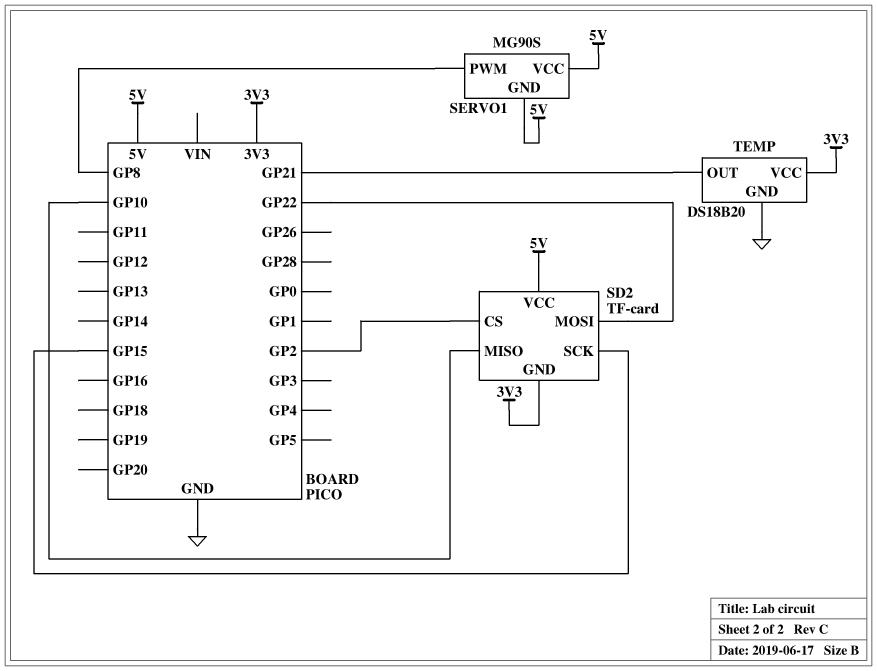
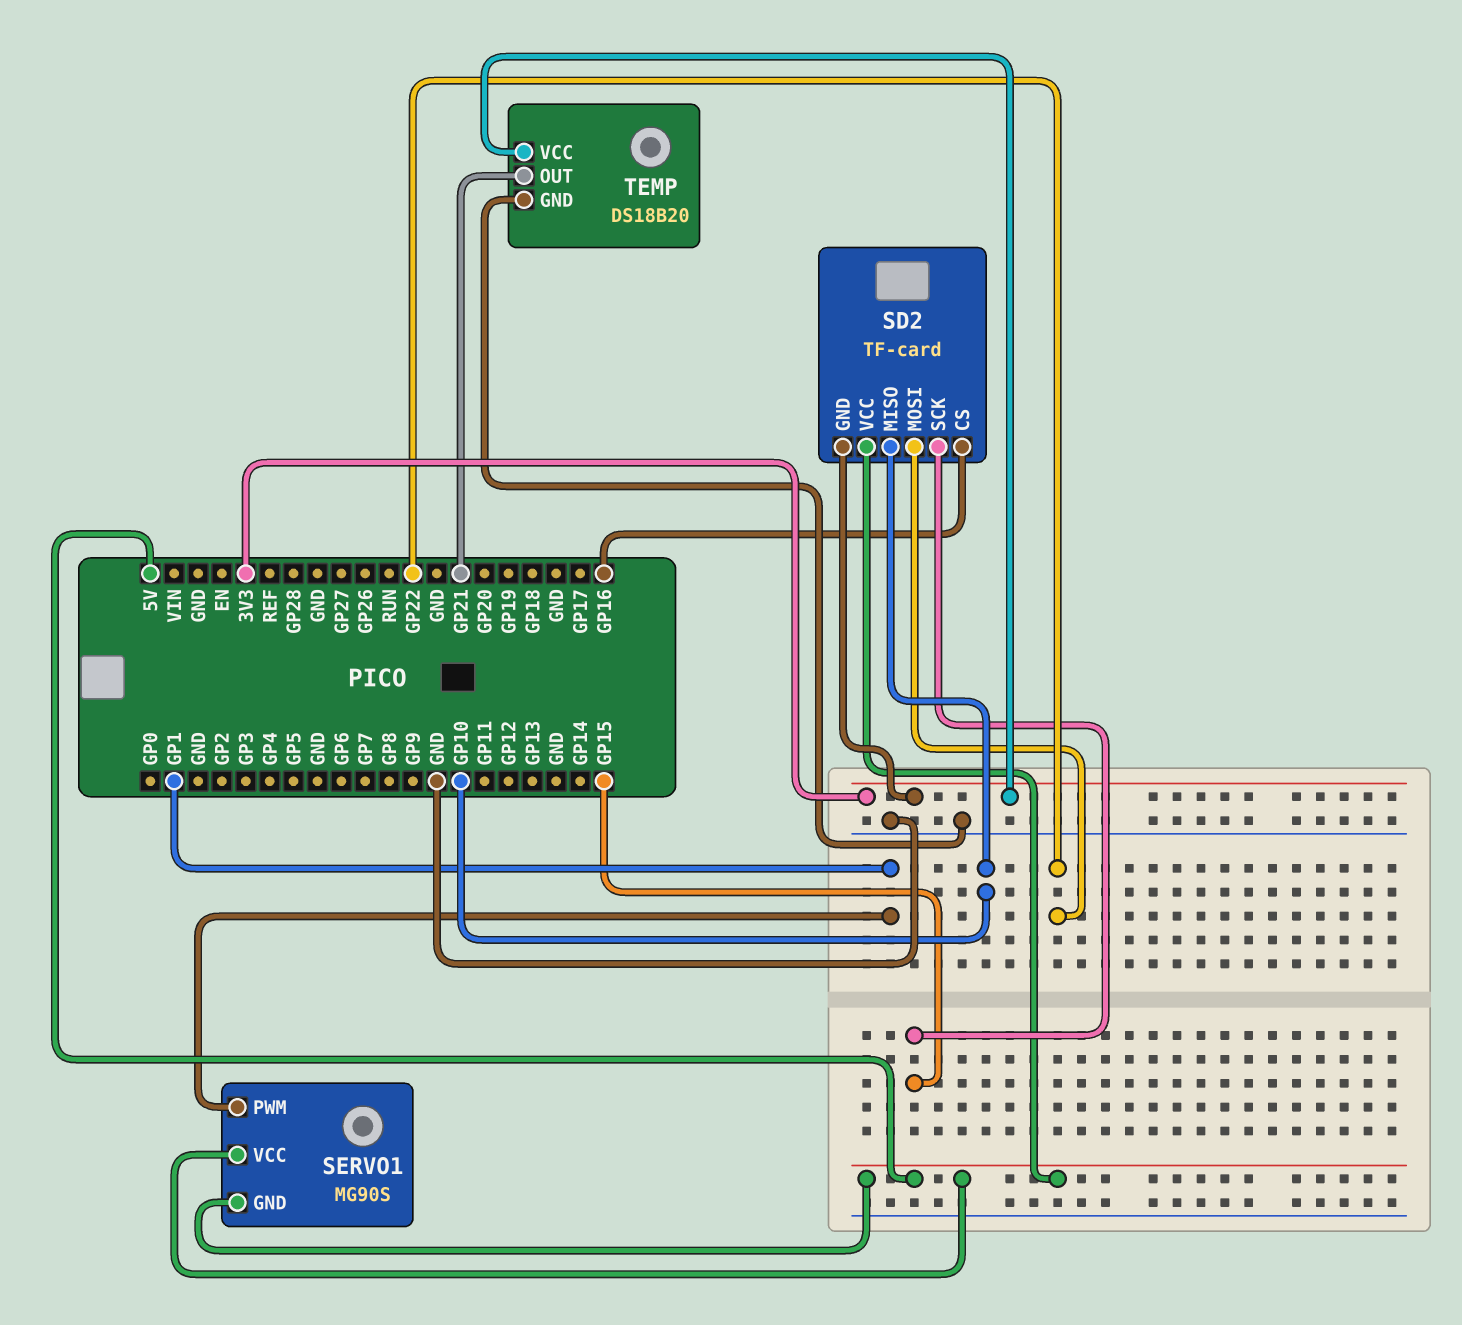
SD2 pin CS: GP2 -> GP16
SERVO1 pin PWM: GP8 -> GP1

